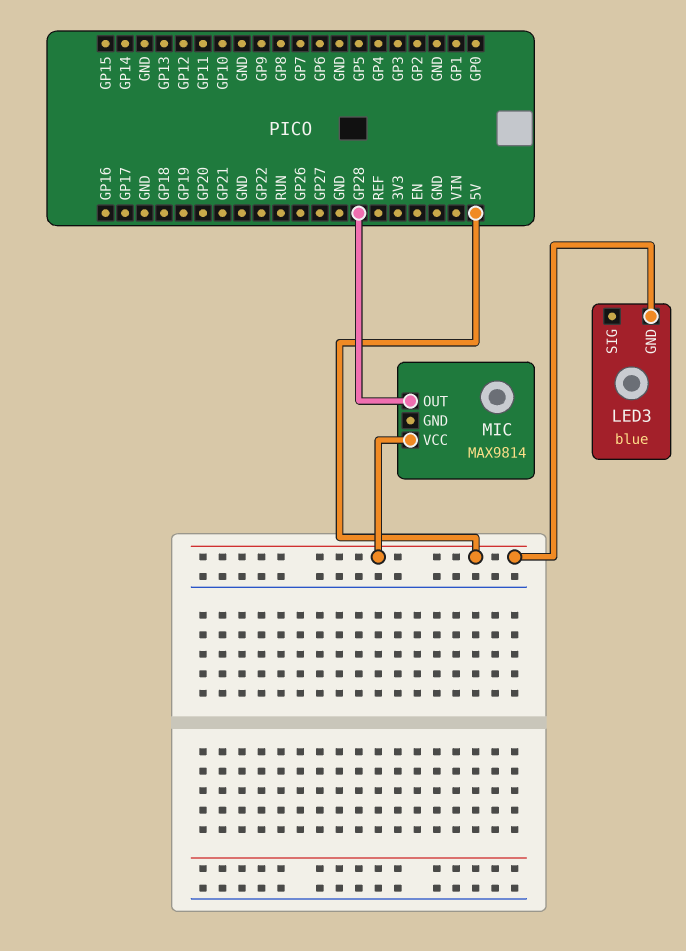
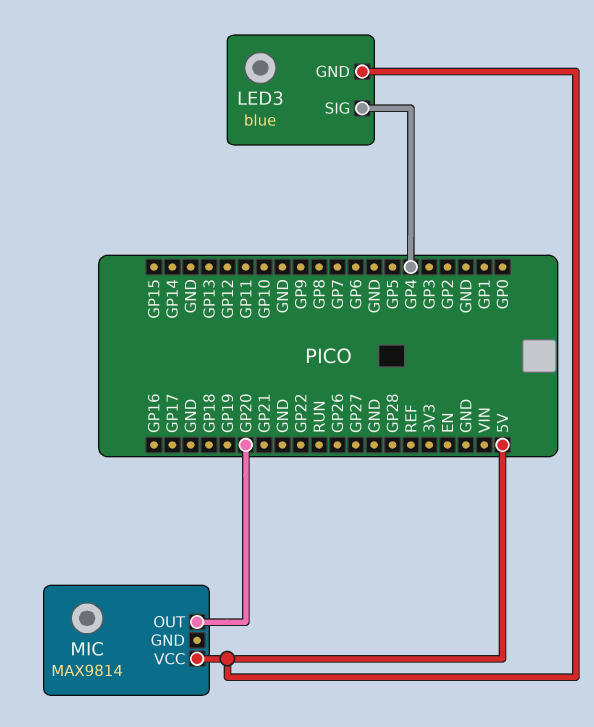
LED3 pin SIG: none -> GP4
MIC pin OUT: GP28 -> GP20

